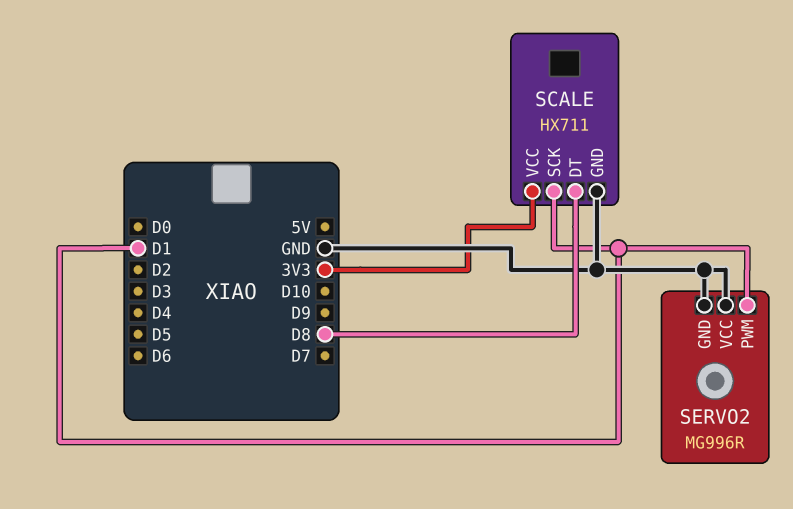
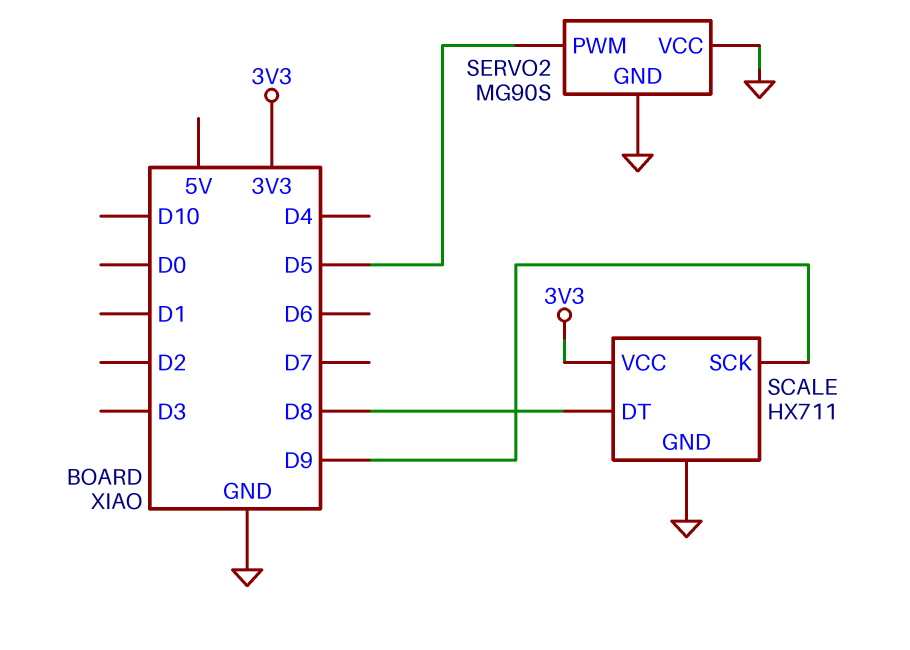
SCALE pin SCK: D1 -> D9
SERVO2: MG996R -> MG90S
SERVO2 pin PWM: D1 -> D5

